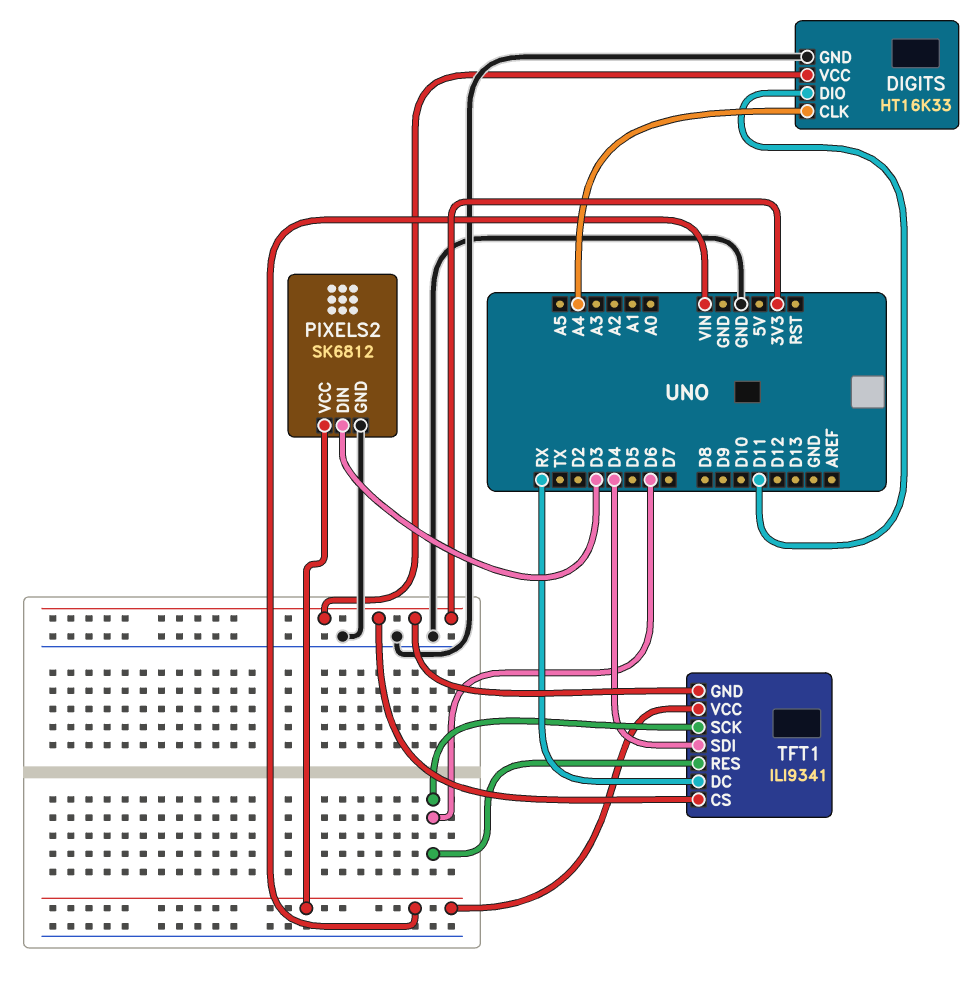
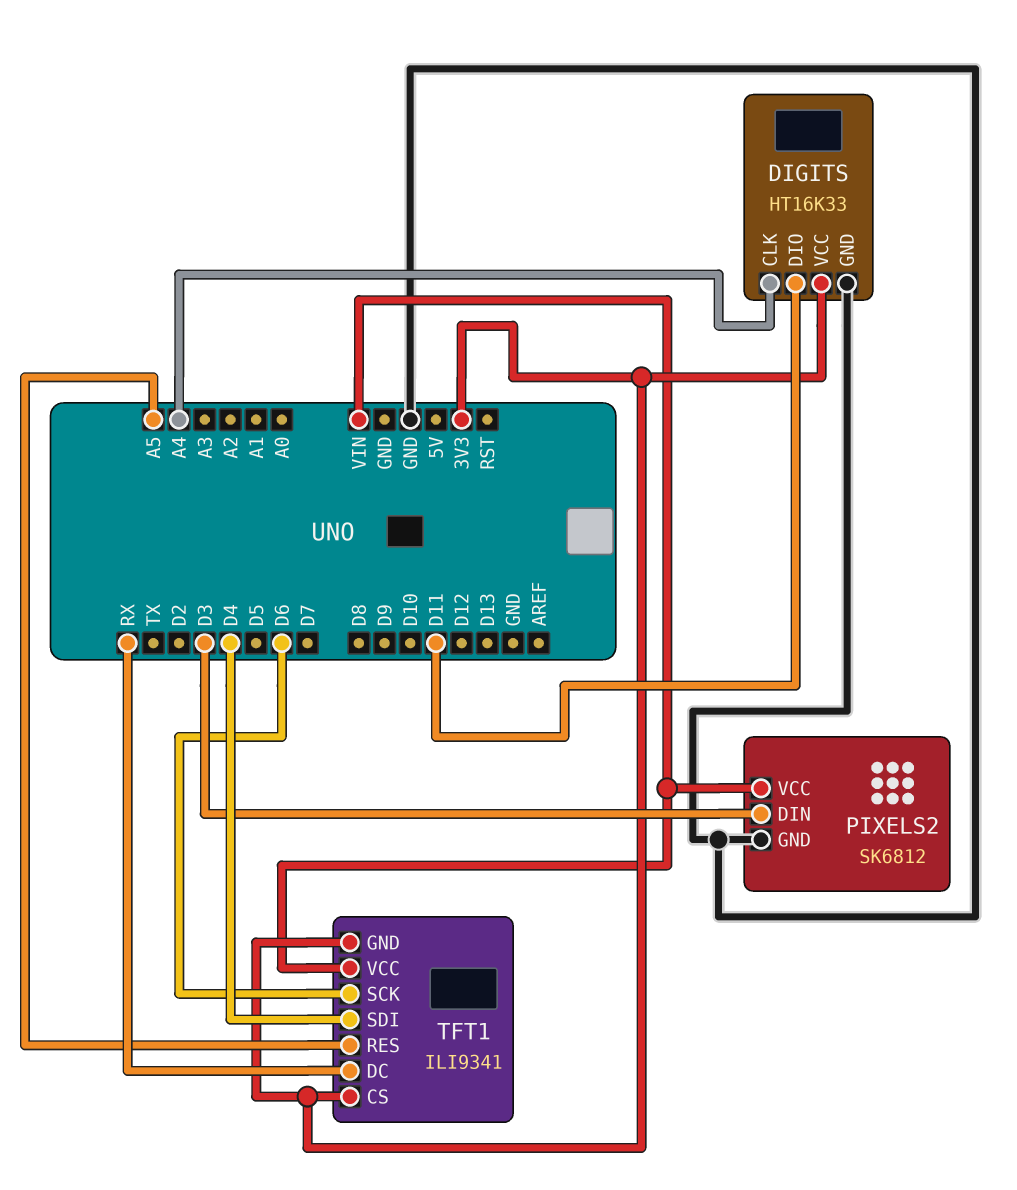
TFT1 pin RES: D6 -> A5

